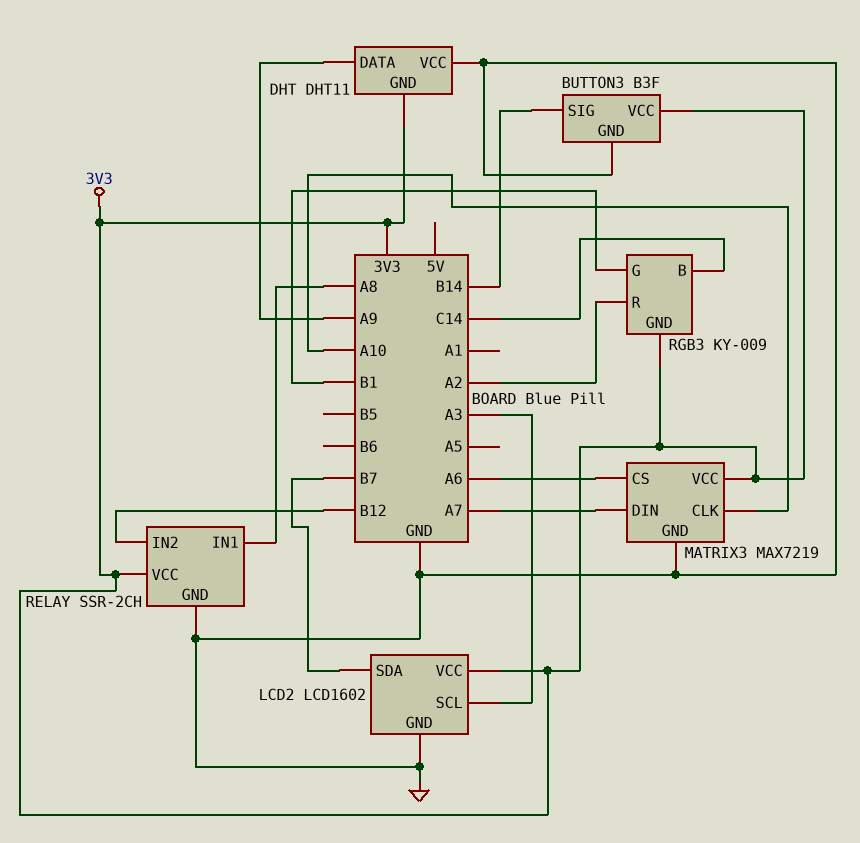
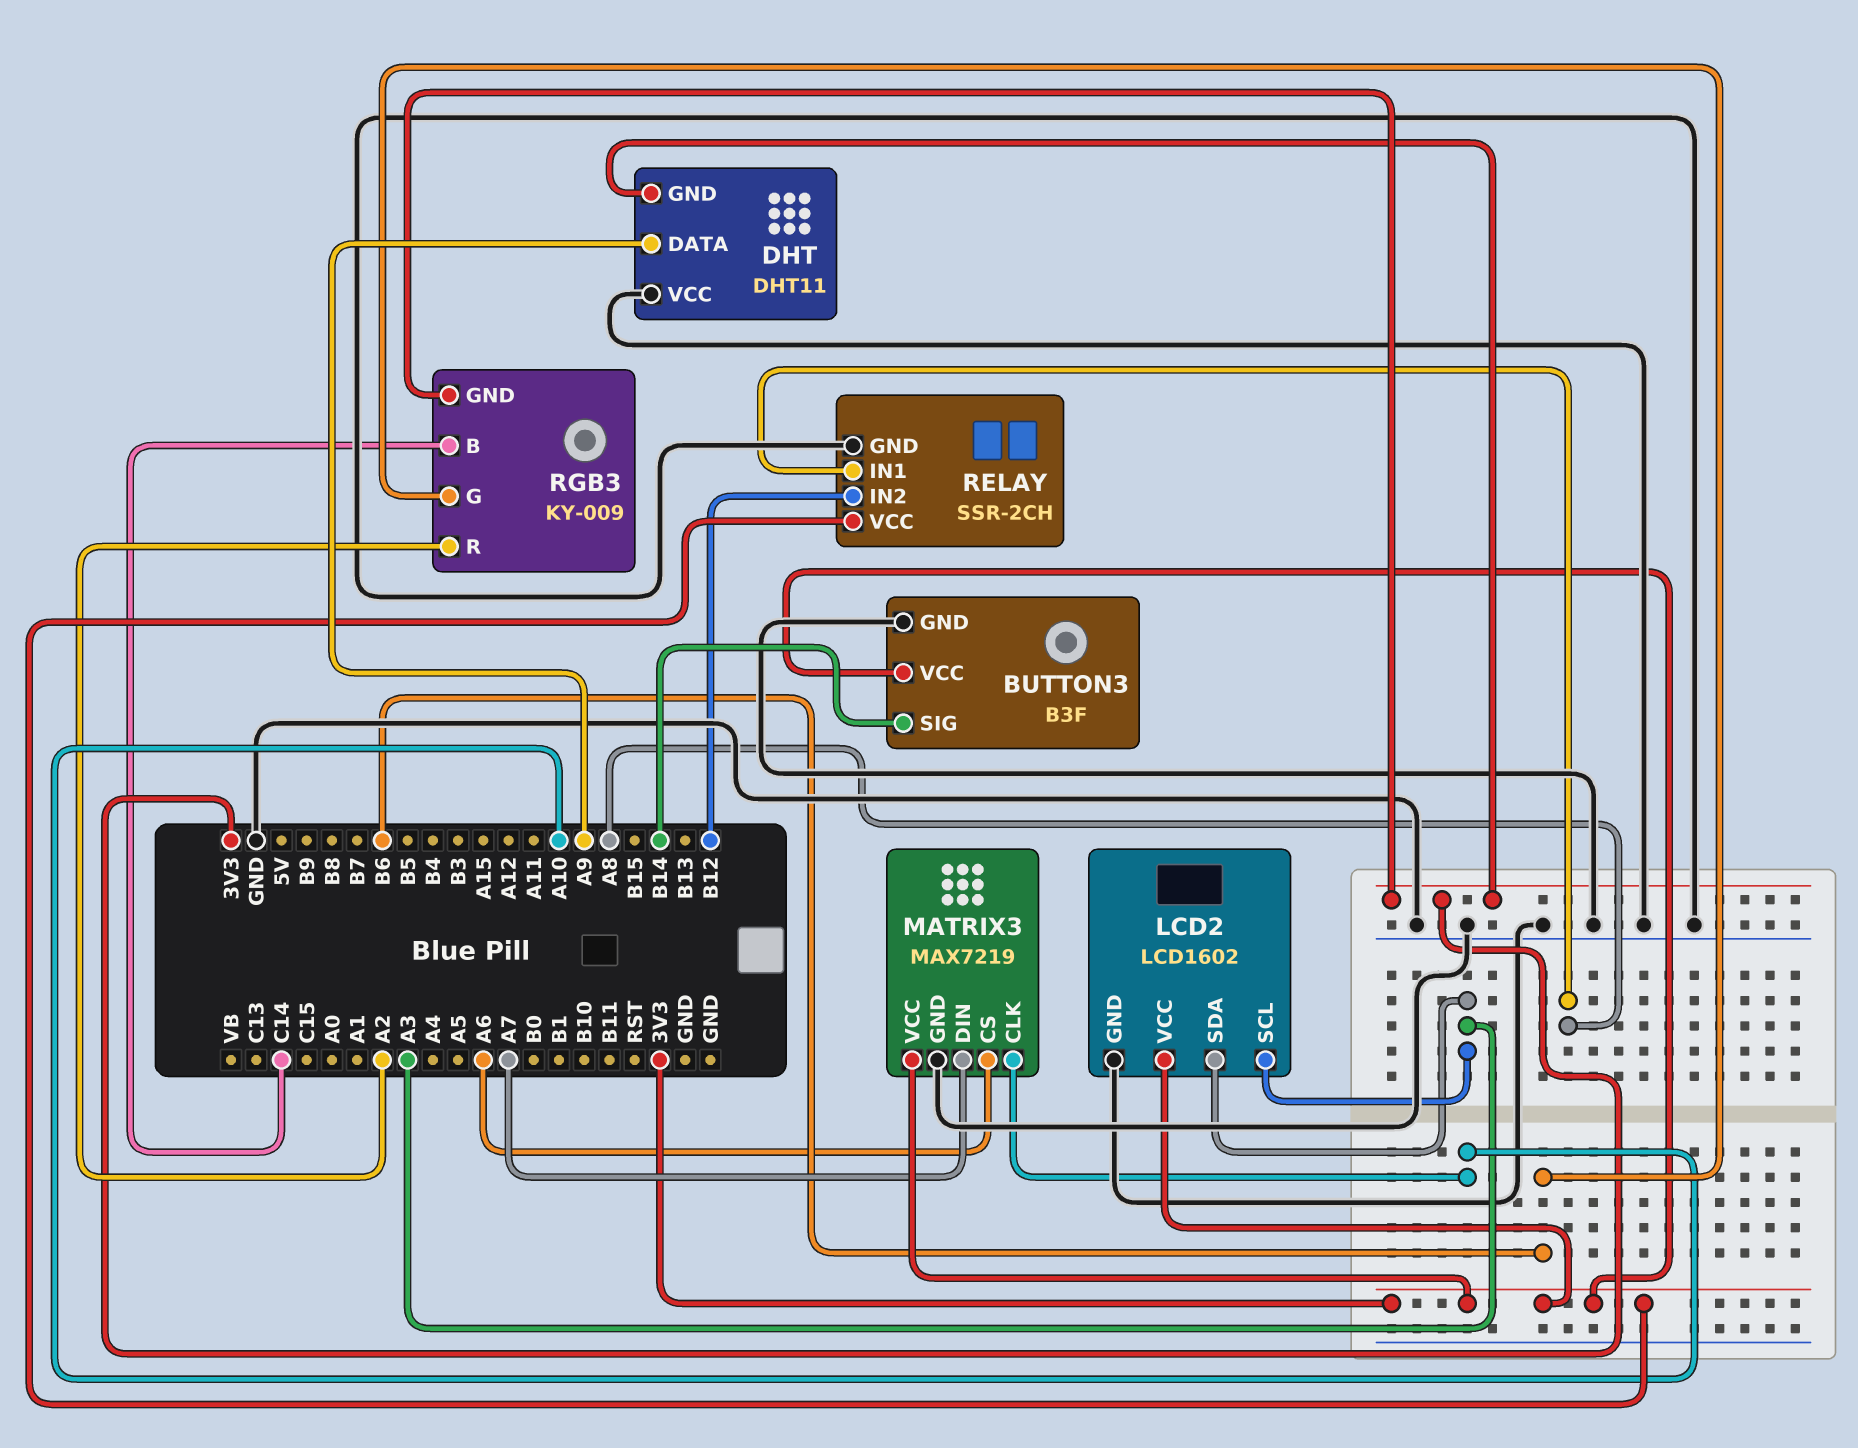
LCD2 pin SDA: B7 -> A3
RGB3 pin G: B1 -> B6

